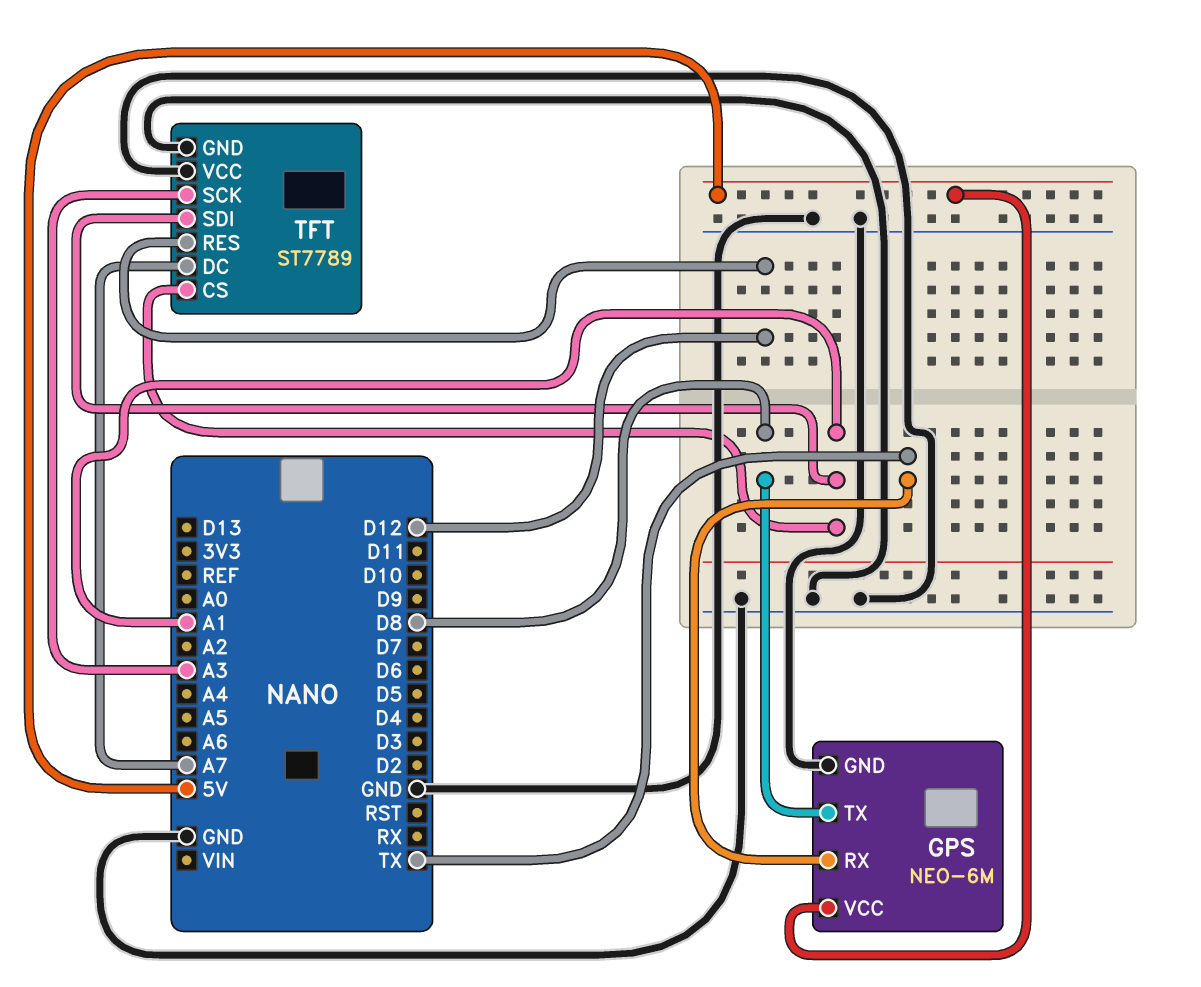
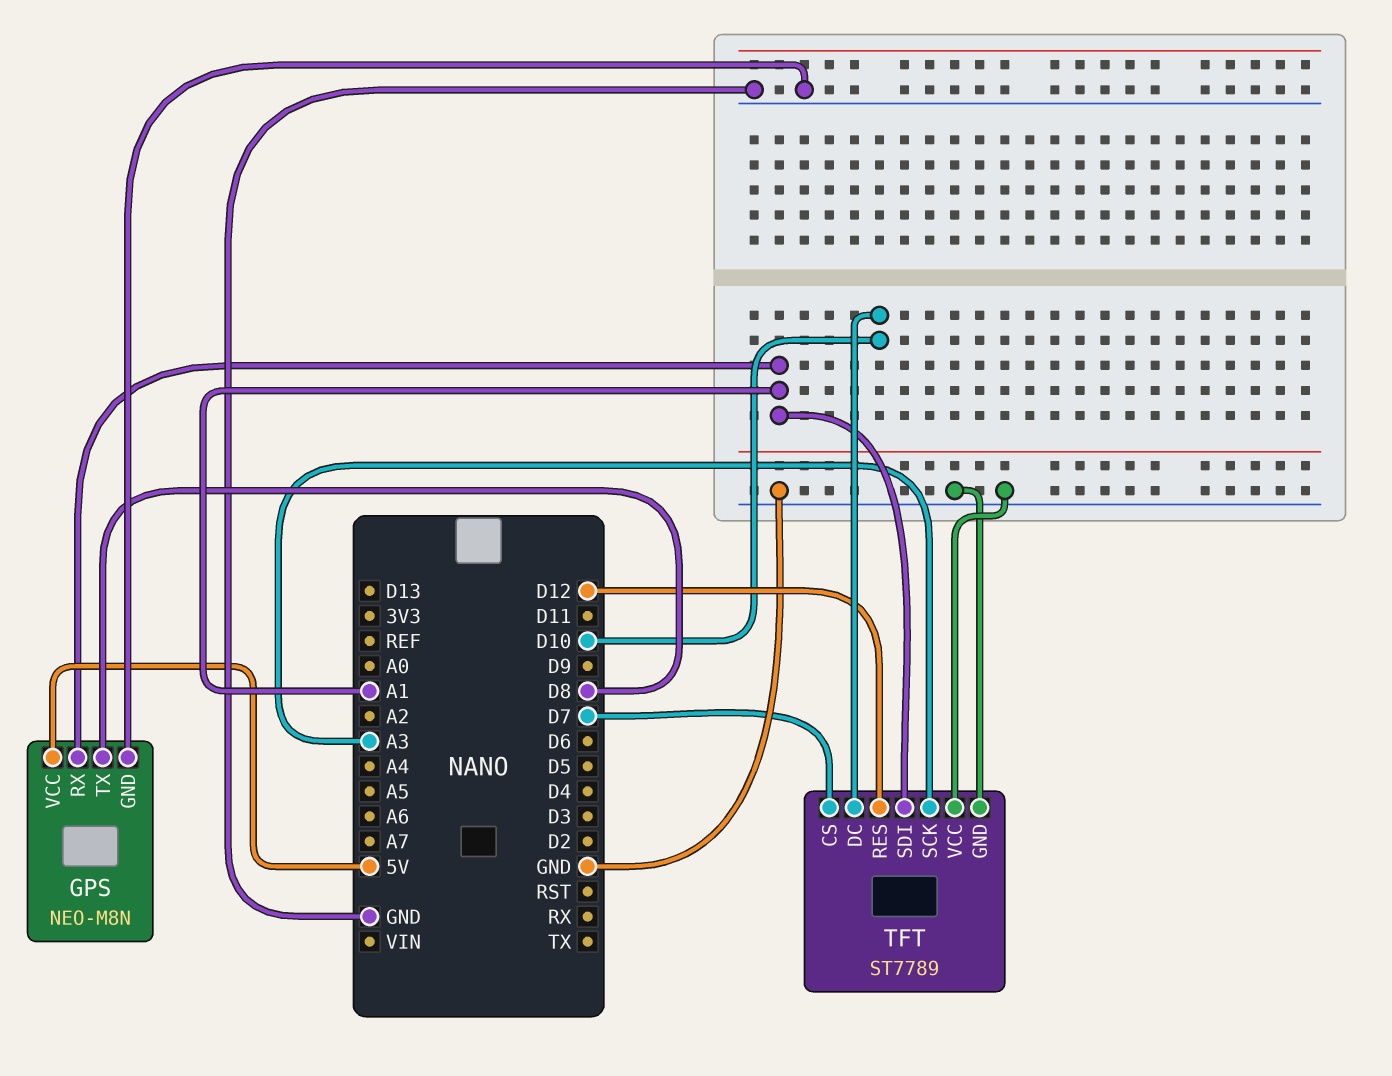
GPS: NEO-6M -> NEO-M8N
GPS pin RX: TX -> A1
TFT pin CS: A1 -> D7
TFT pin DC: A7 -> D10

